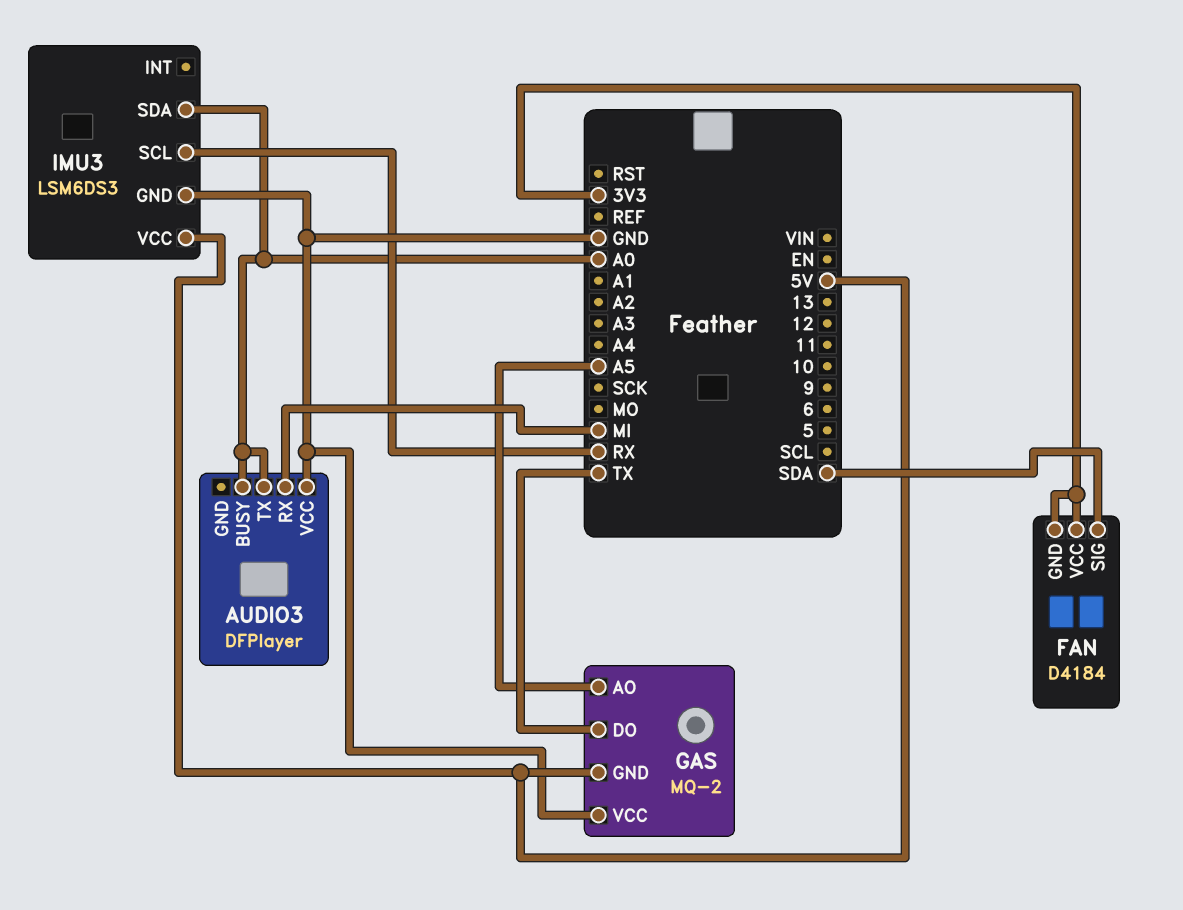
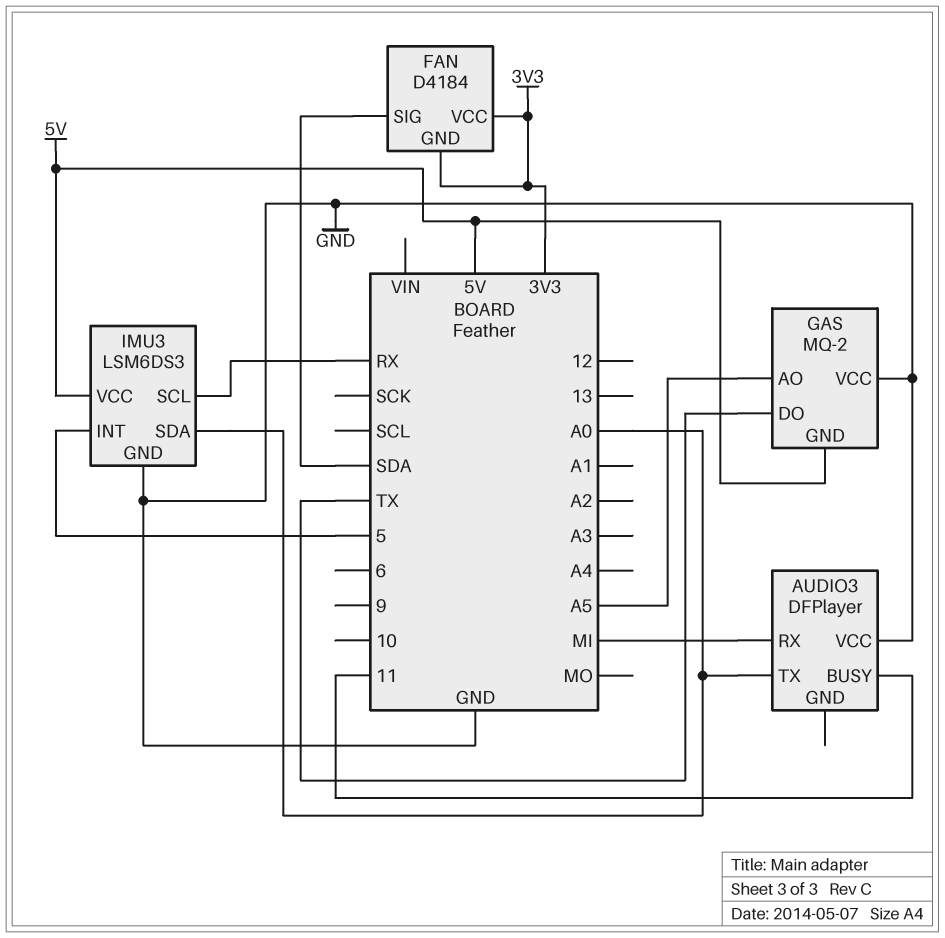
AUDIO3 pin BUSY: A0 -> 11
IMU3 pin INT: none -> 5

